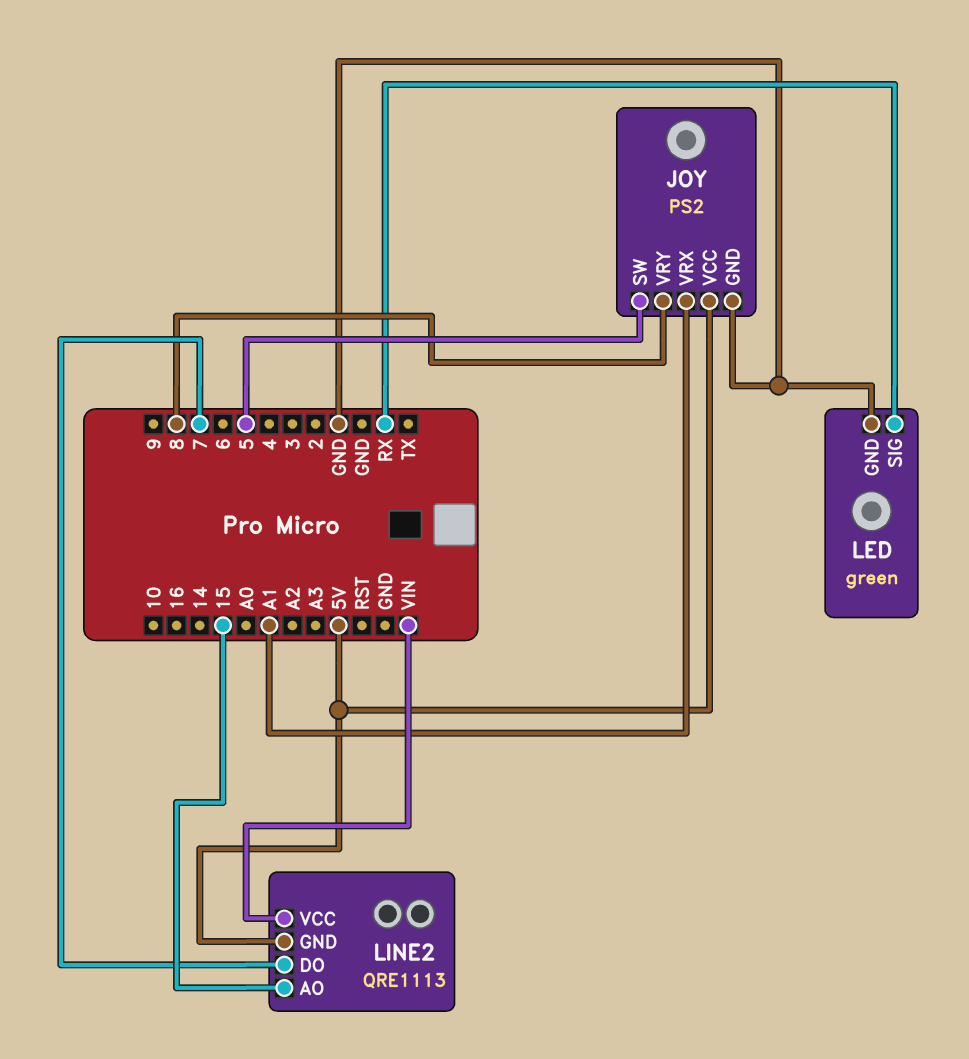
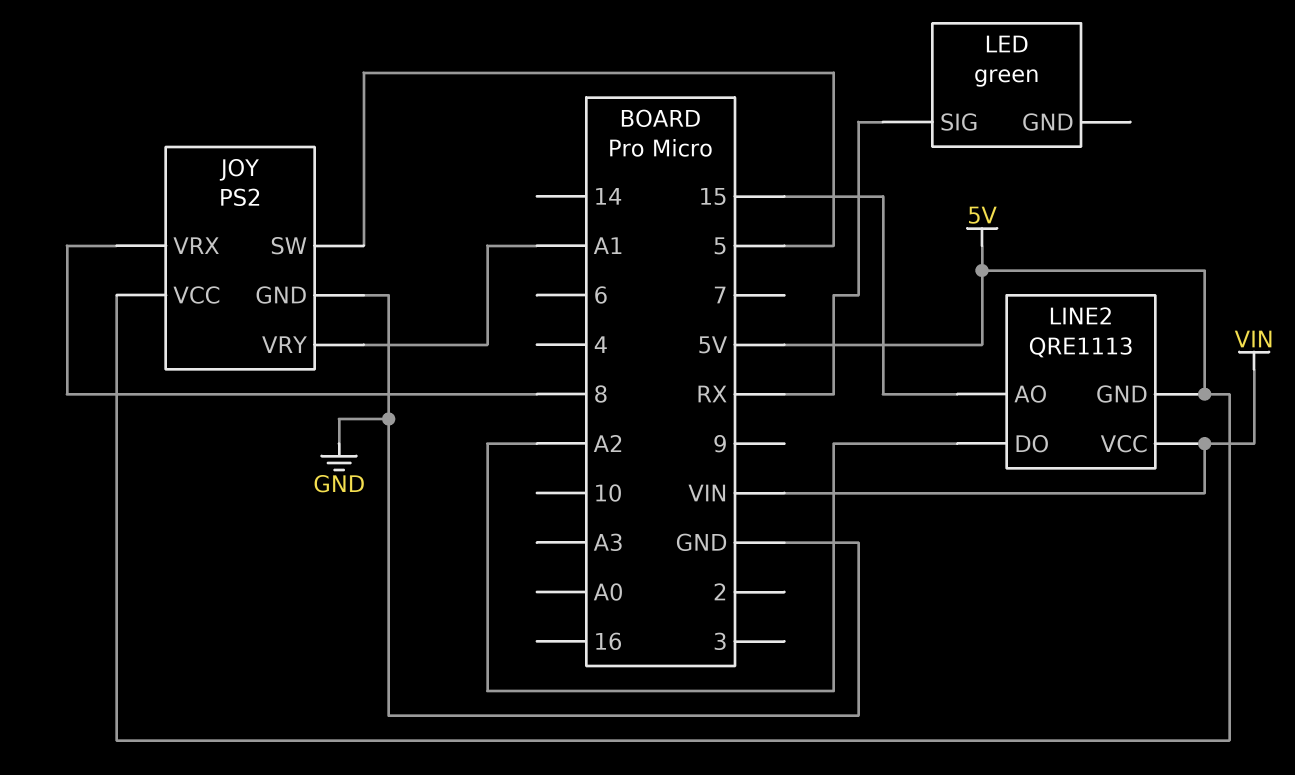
JOY pin VRX: A1 -> 8
JOY pin VRY: 8 -> A1
LED pin GND: GND -> none
LINE2 pin DO: 7 -> A2

